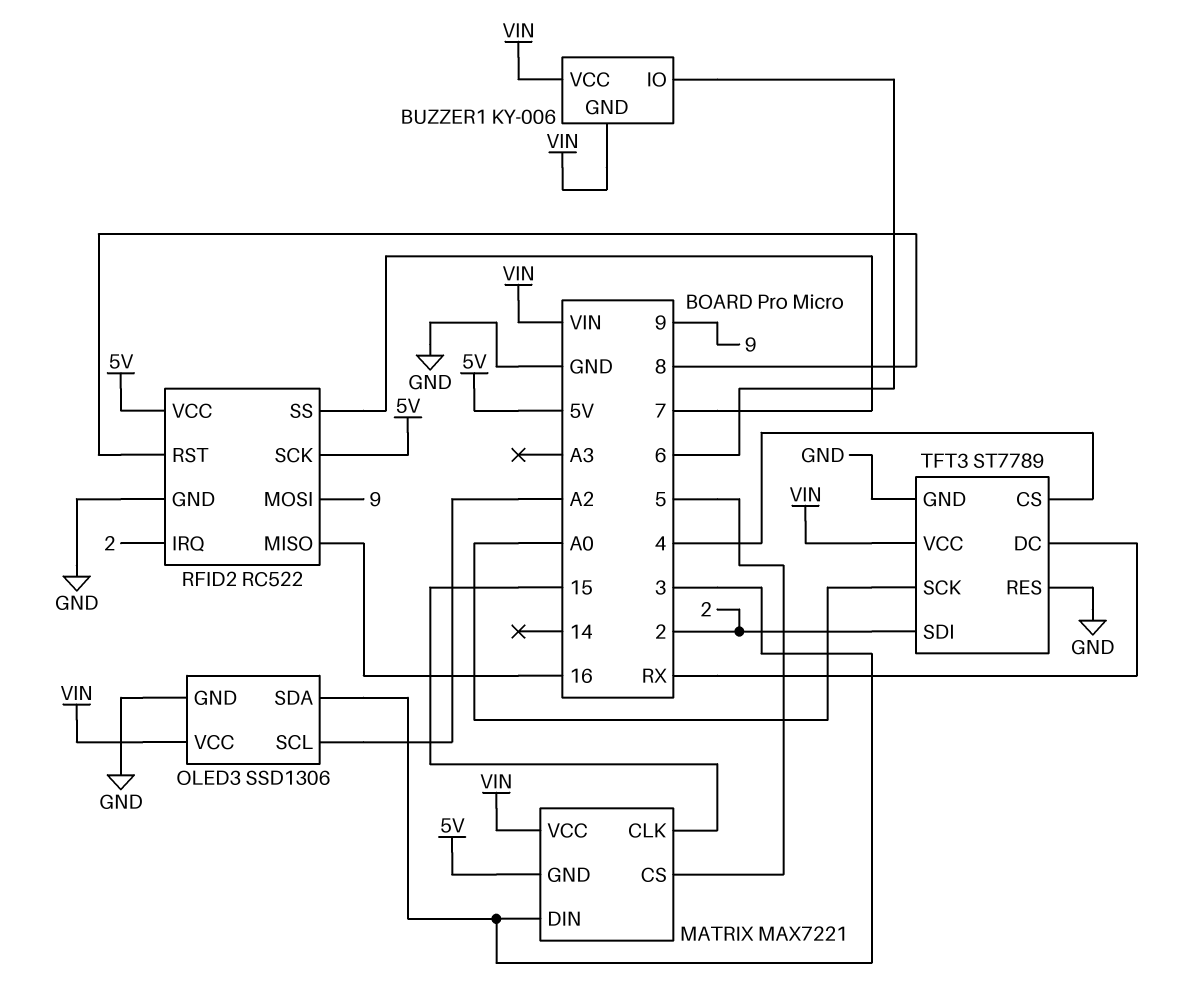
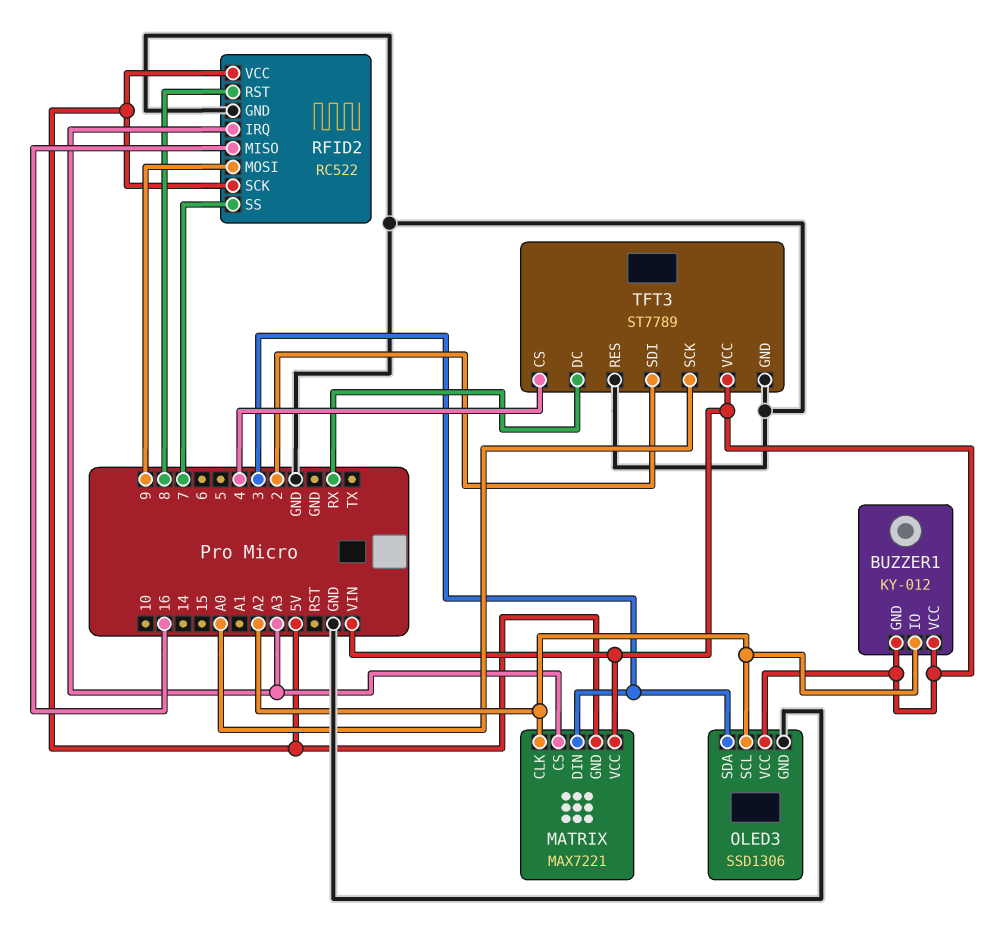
BUZZER1: KY-006 -> KY-012
BUZZER1 pin IO: 6 -> A2
MATRIX pin CLK: 15 -> A2
MATRIX pin CS: 5 -> A3
RFID2 pin IRQ: 2 -> A3

